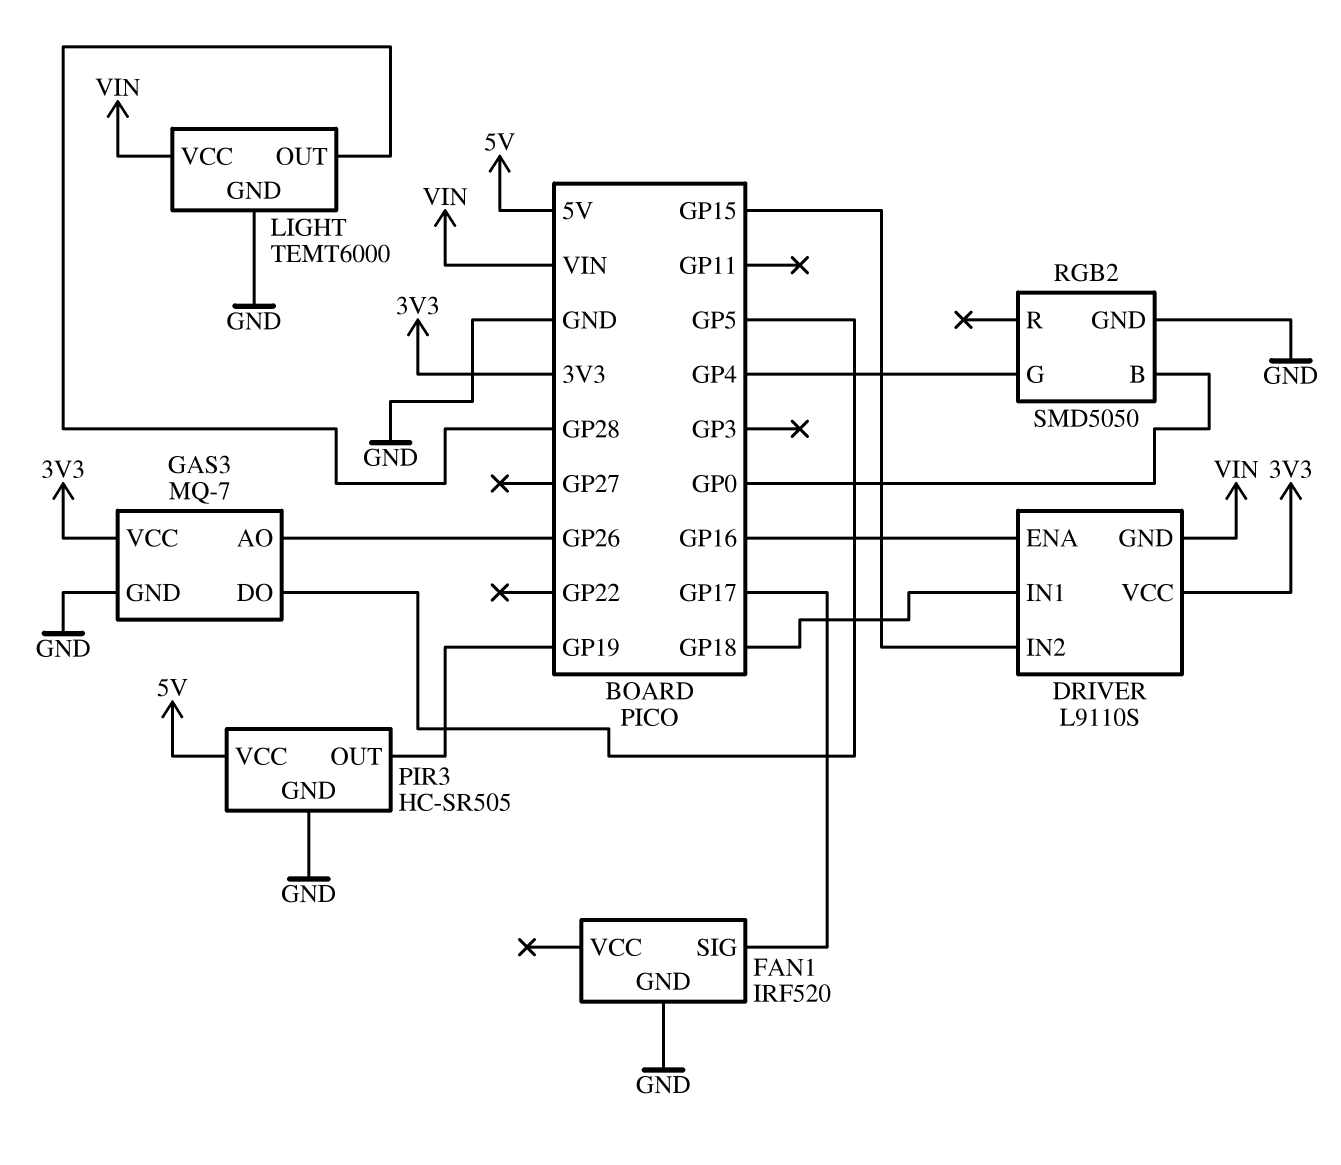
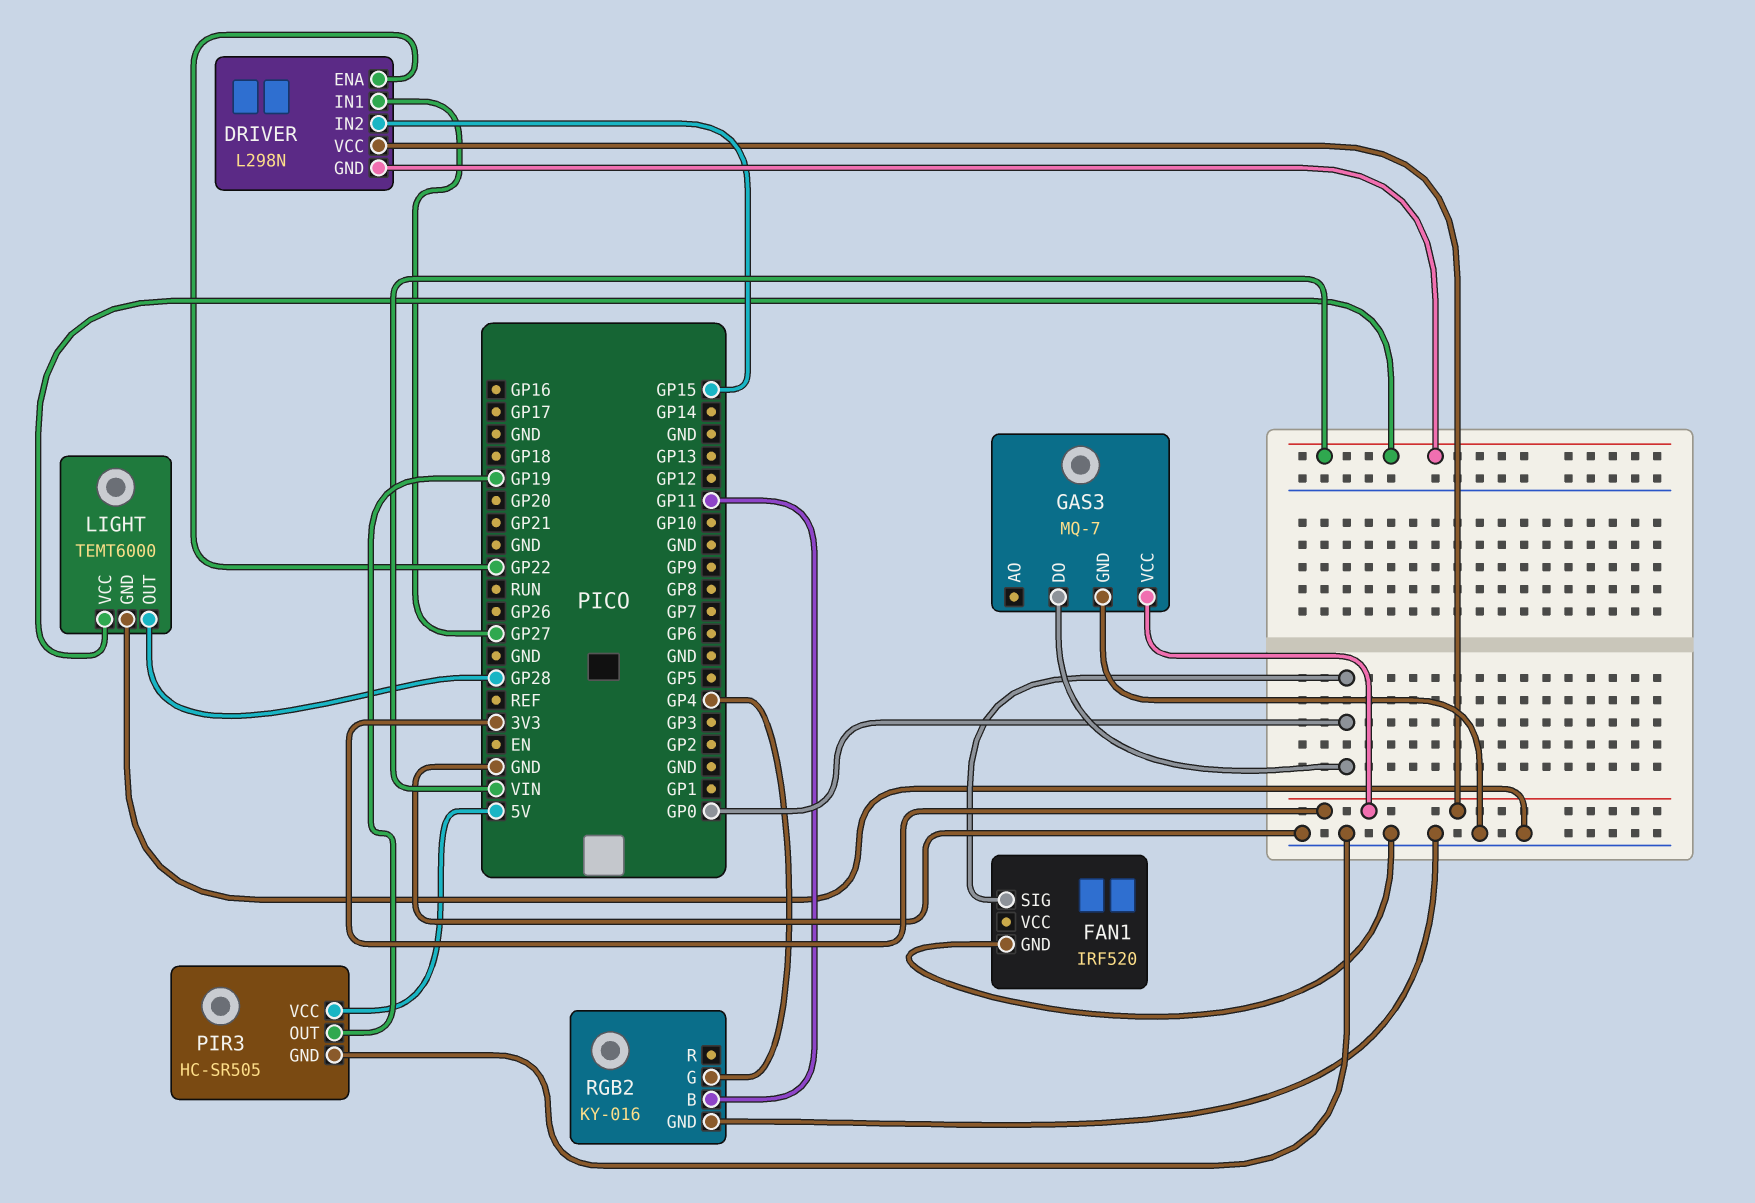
DRIVER: L9110S -> L298N
DRIVER pin ENA: GP16 -> GP22
DRIVER pin IN1: GP18 -> GP27
FAN1 pin SIG: GP17 -> GP0
GAS3 pin AO: GP26 -> none
GAS3 pin DO: GP5 -> GP0
RGB2: SMD5050 -> KY-016
RGB2 pin B: GP0 -> GP11

